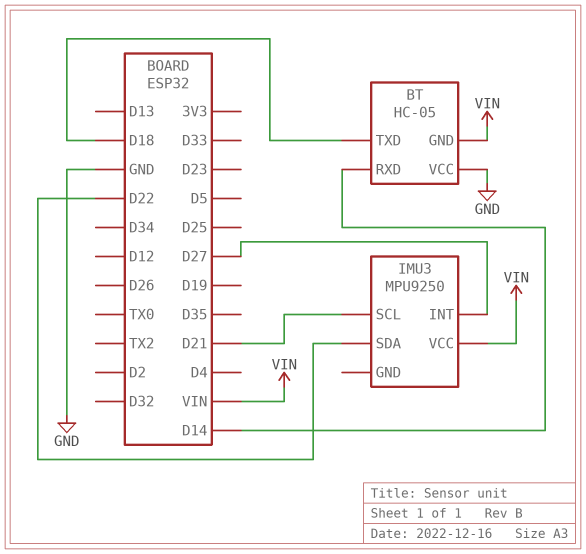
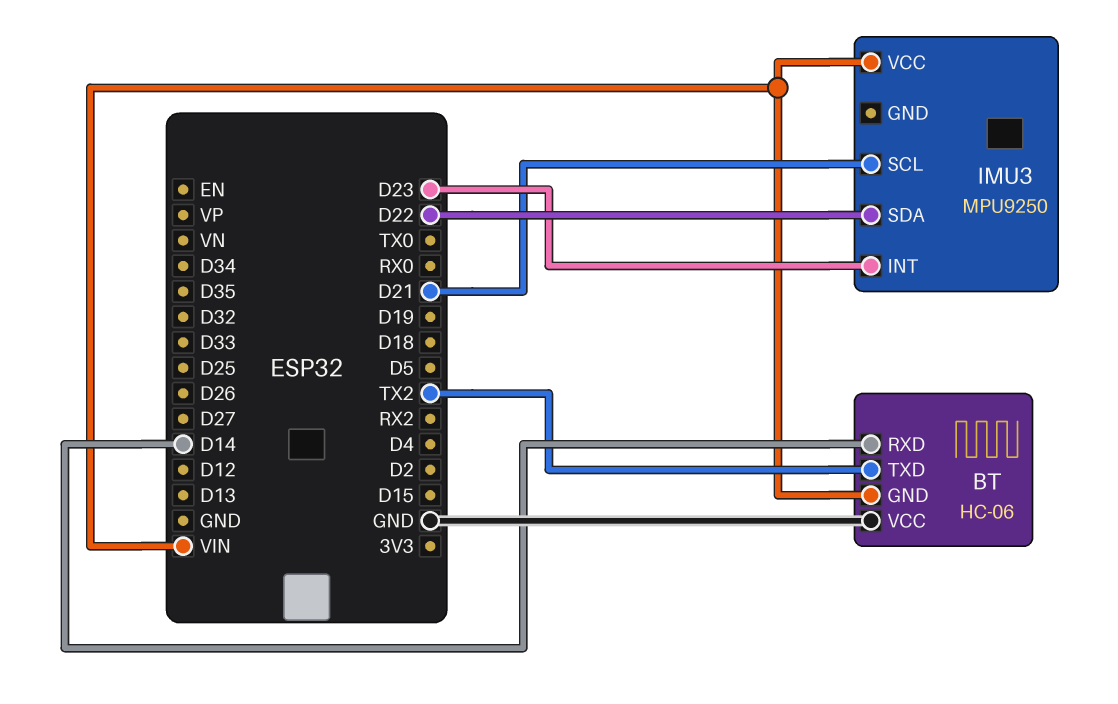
BT: HC-05 -> HC-06
BT pin TXD: D18 -> TX2
IMU3 pin INT: D27 -> D23

